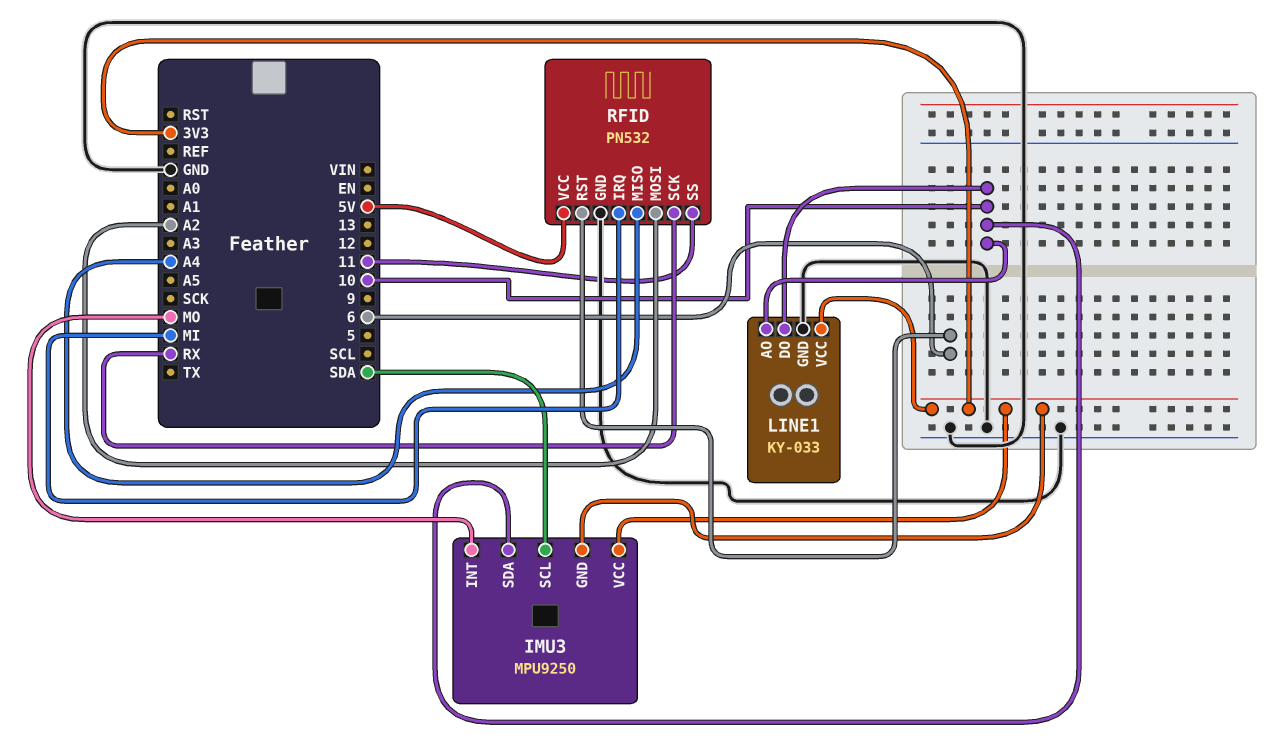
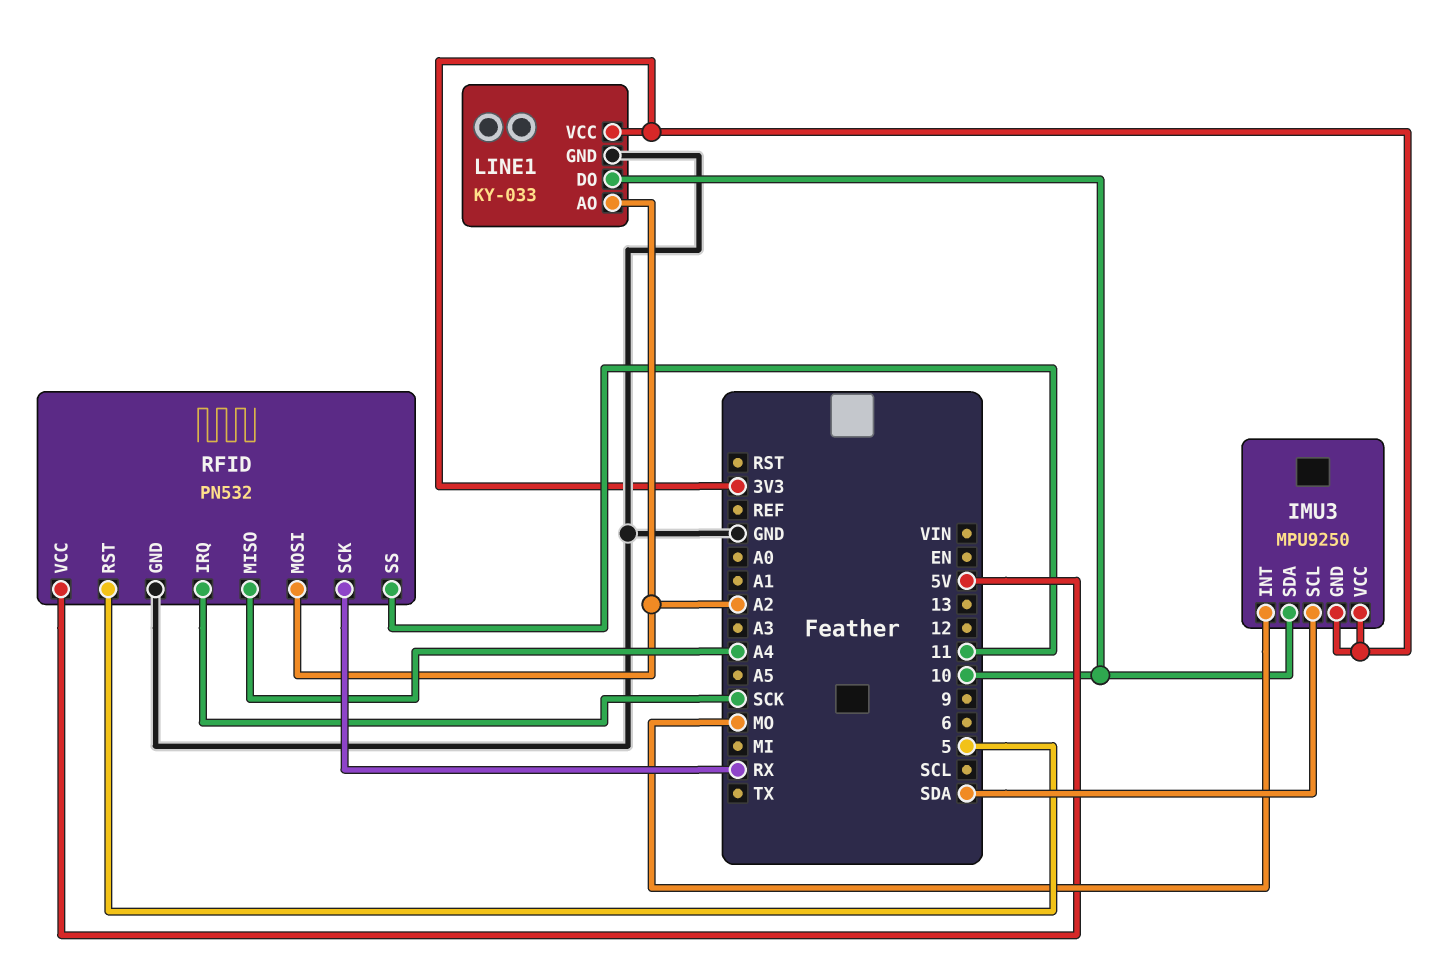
LINE1 pin AO: 10 -> A2
RFID pin IRQ: MI -> SCK
RFID pin RST: 6 -> 5

